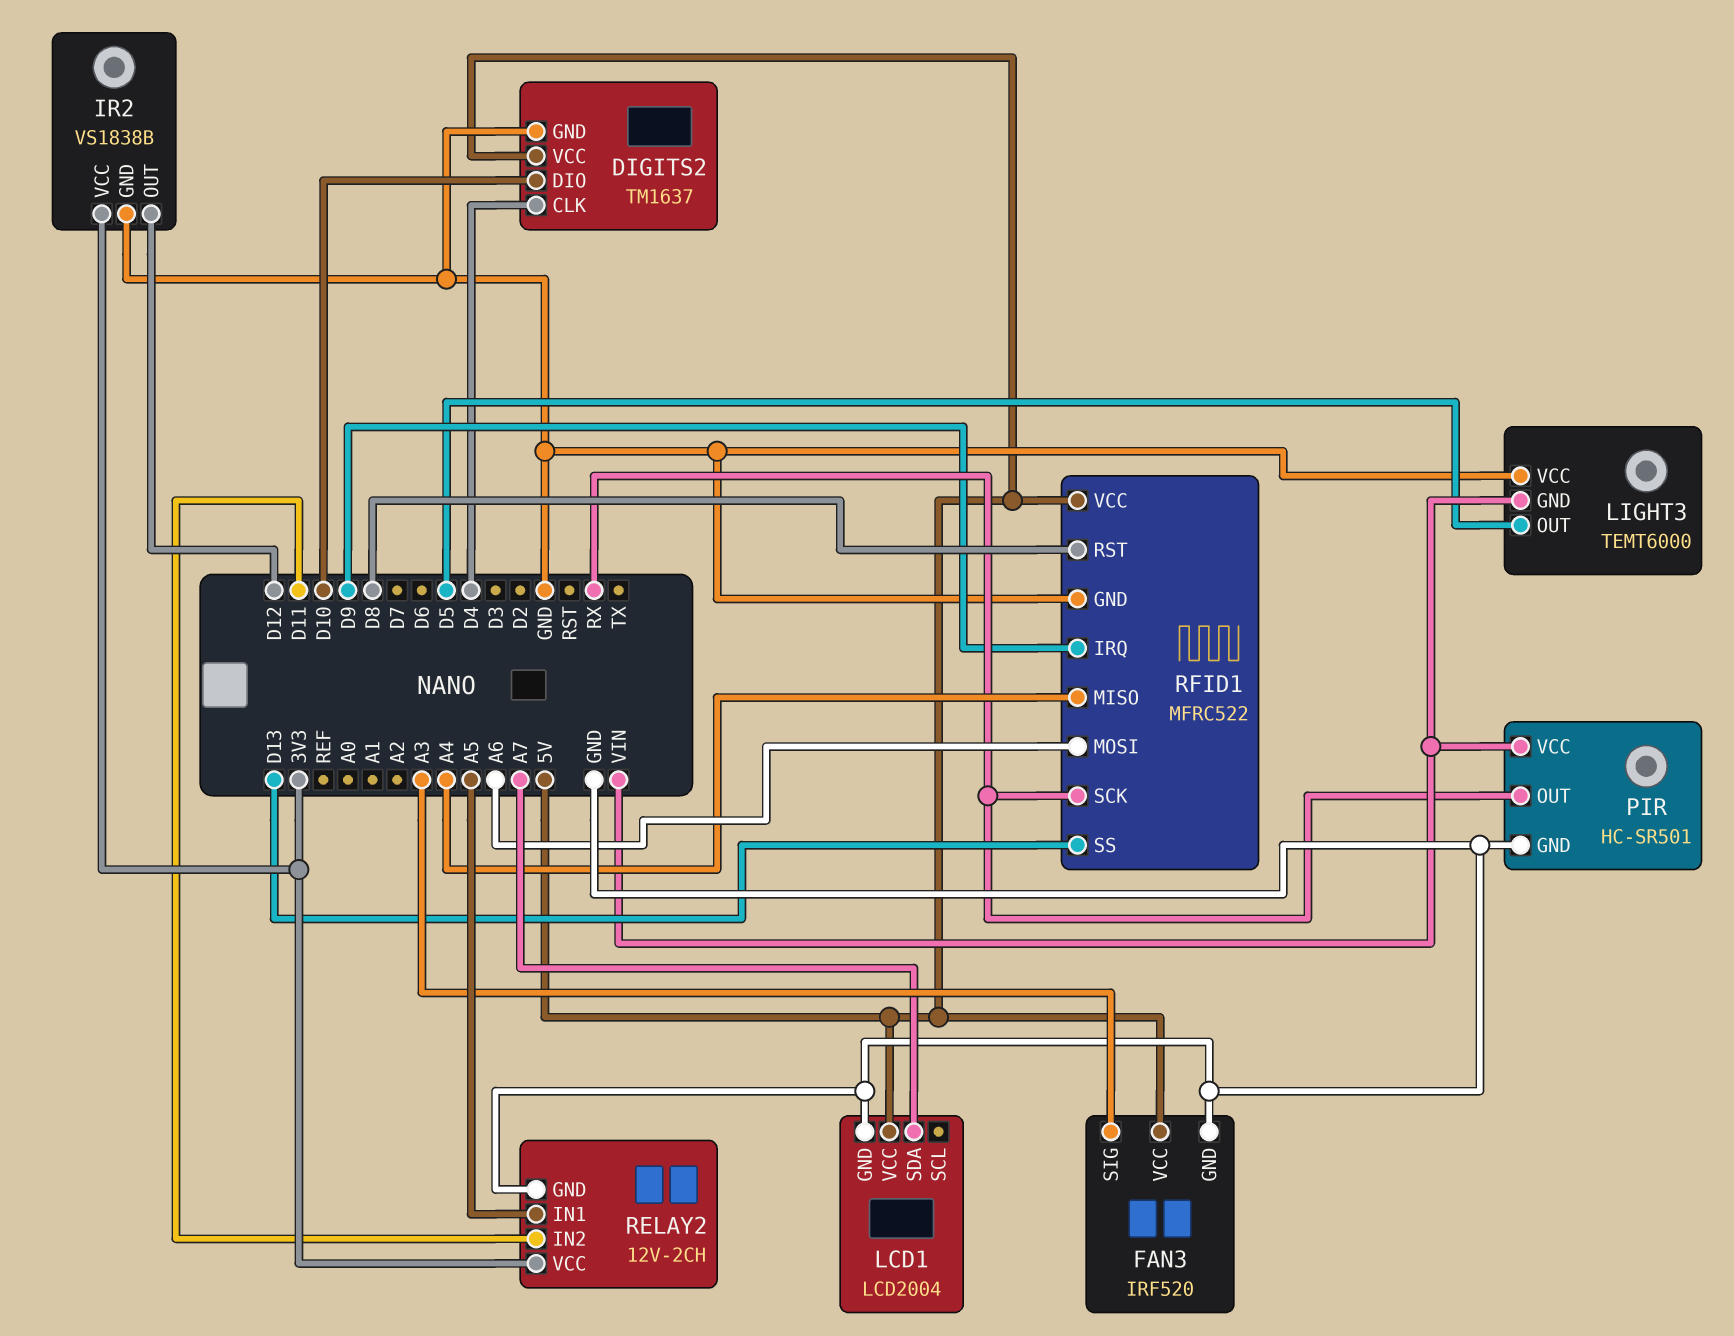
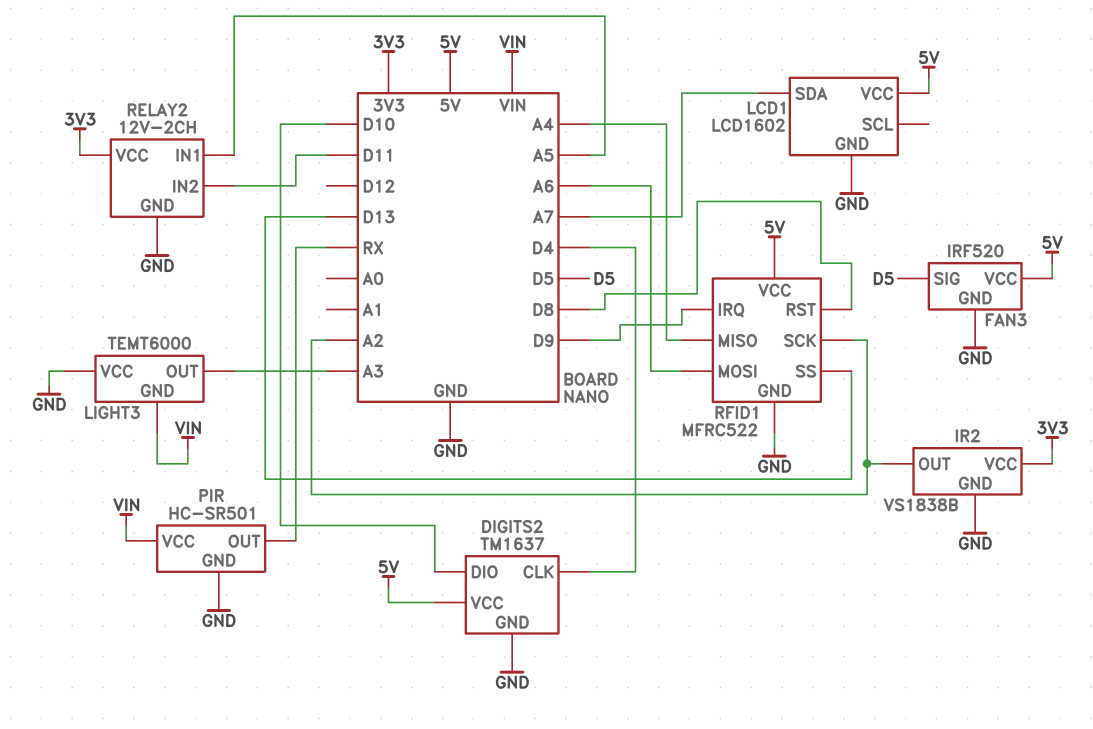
FAN3 pin SIG: A3 -> D5
IR2 pin OUT: D12 -> A2
LCD1: LCD2004 -> LCD1602
LIGHT3 pin OUT: D5 -> A3
RFID1 pin SCK: RX -> A2

